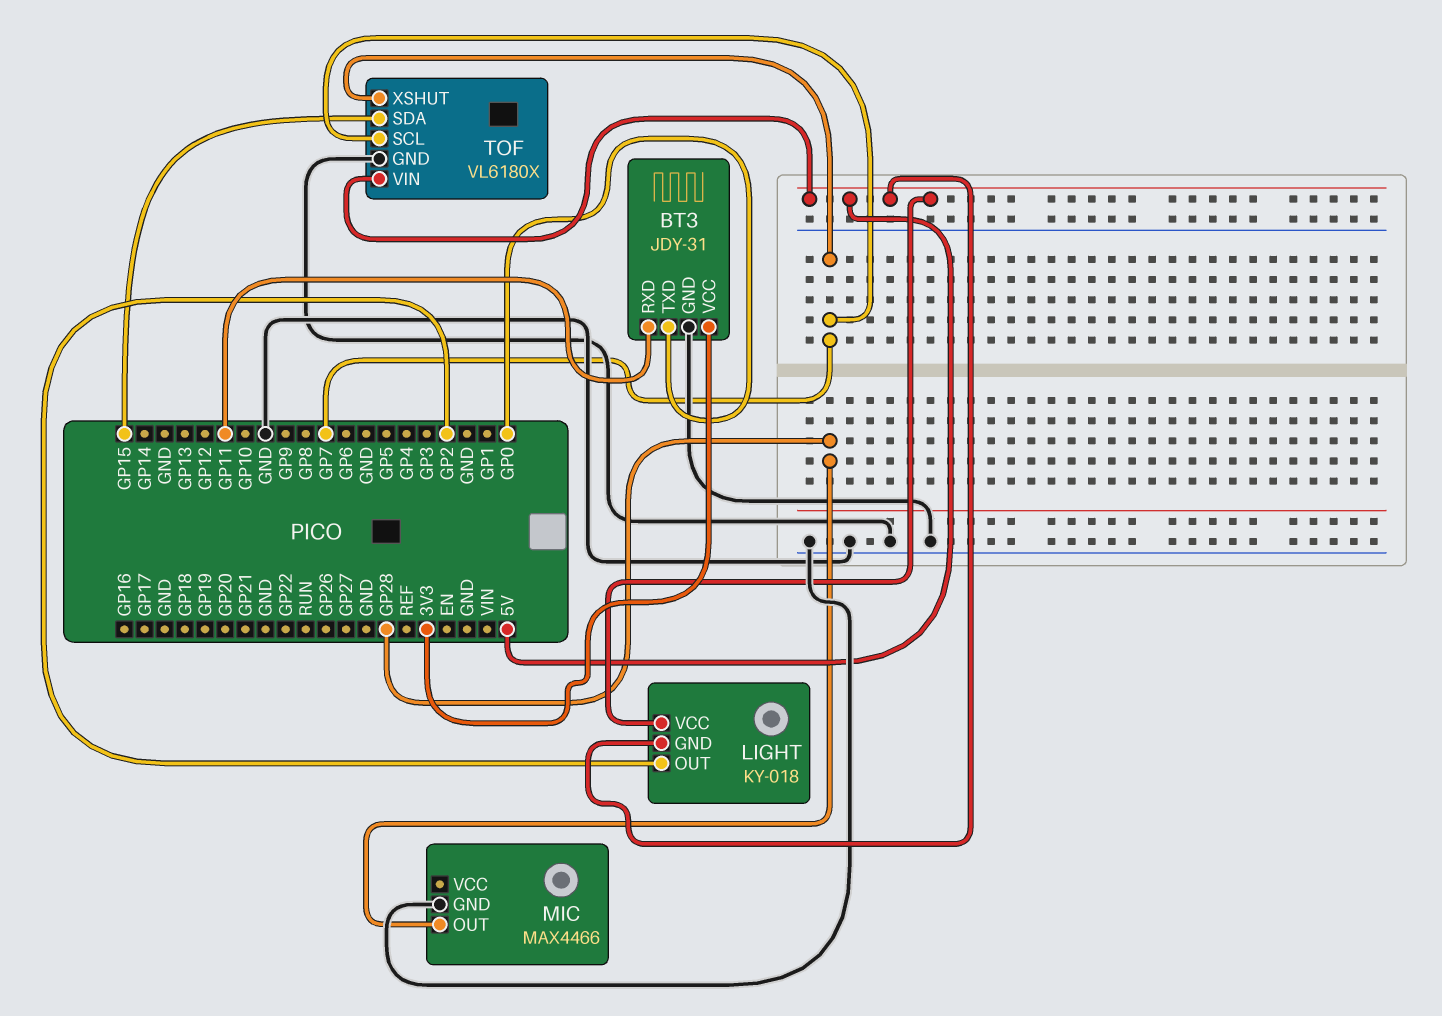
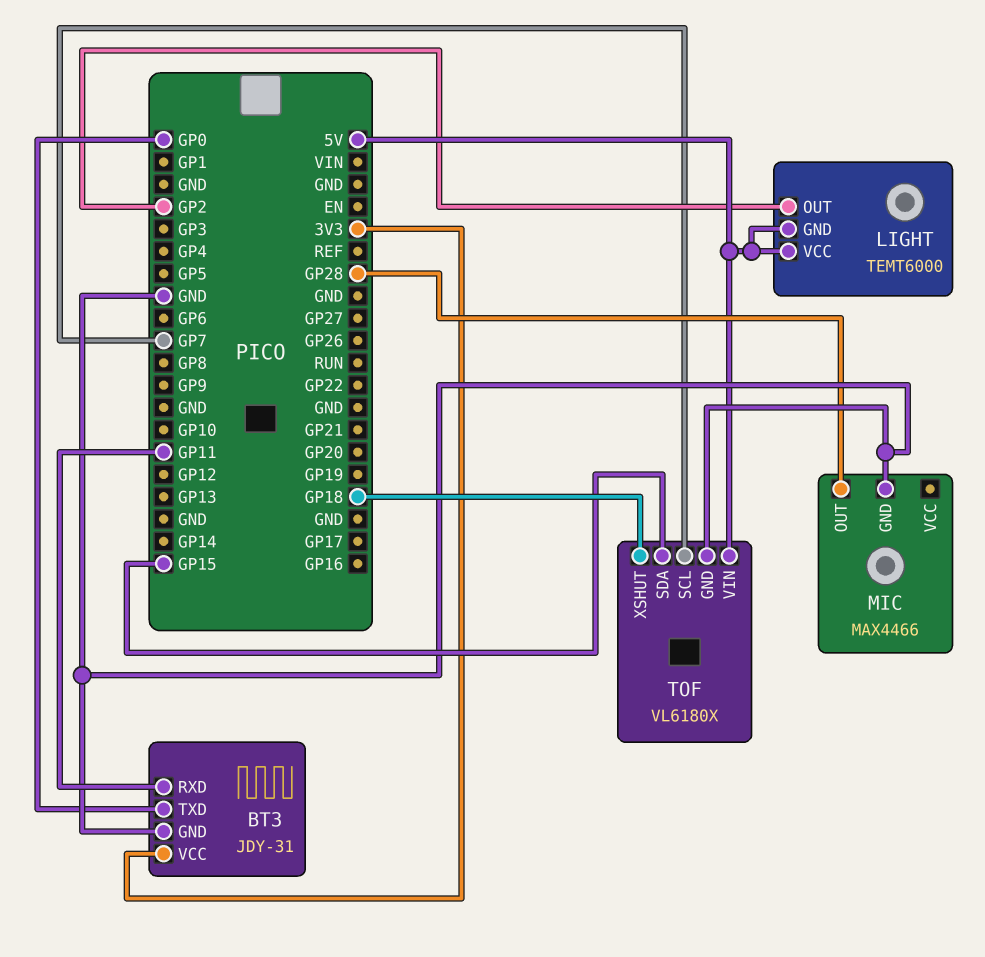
LIGHT: KY-018 -> TEMT6000
TOF pin XSHUT: GP7 -> GP18

